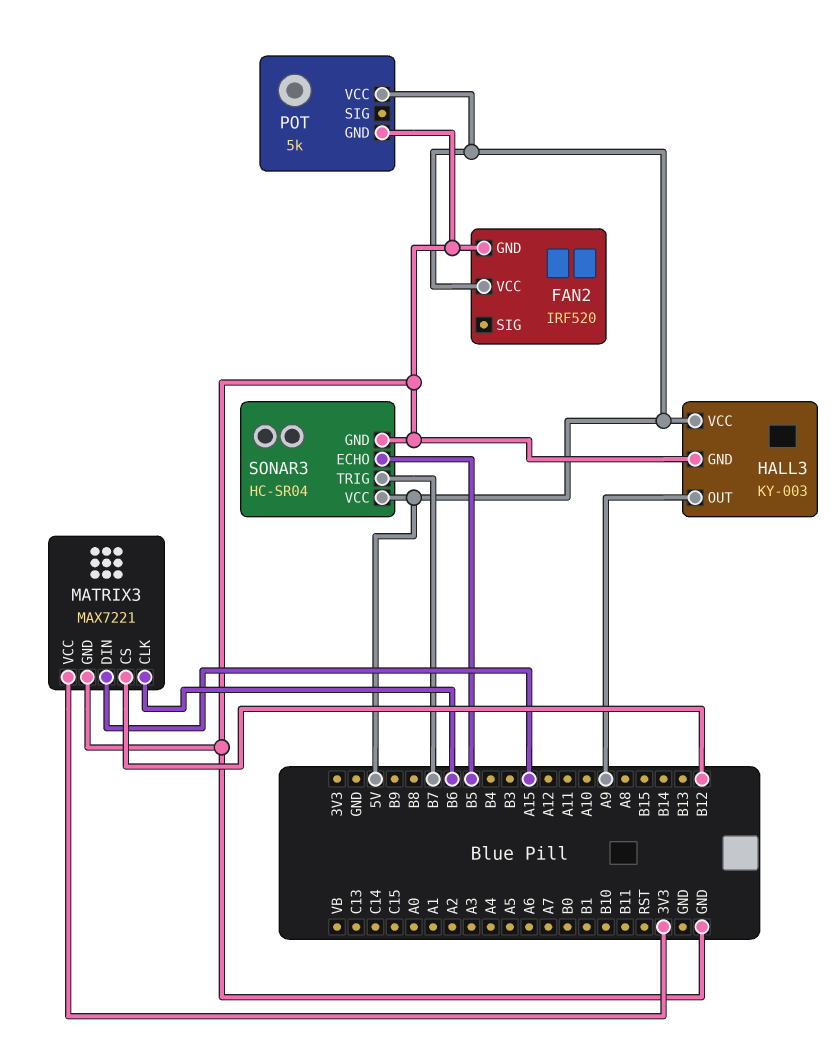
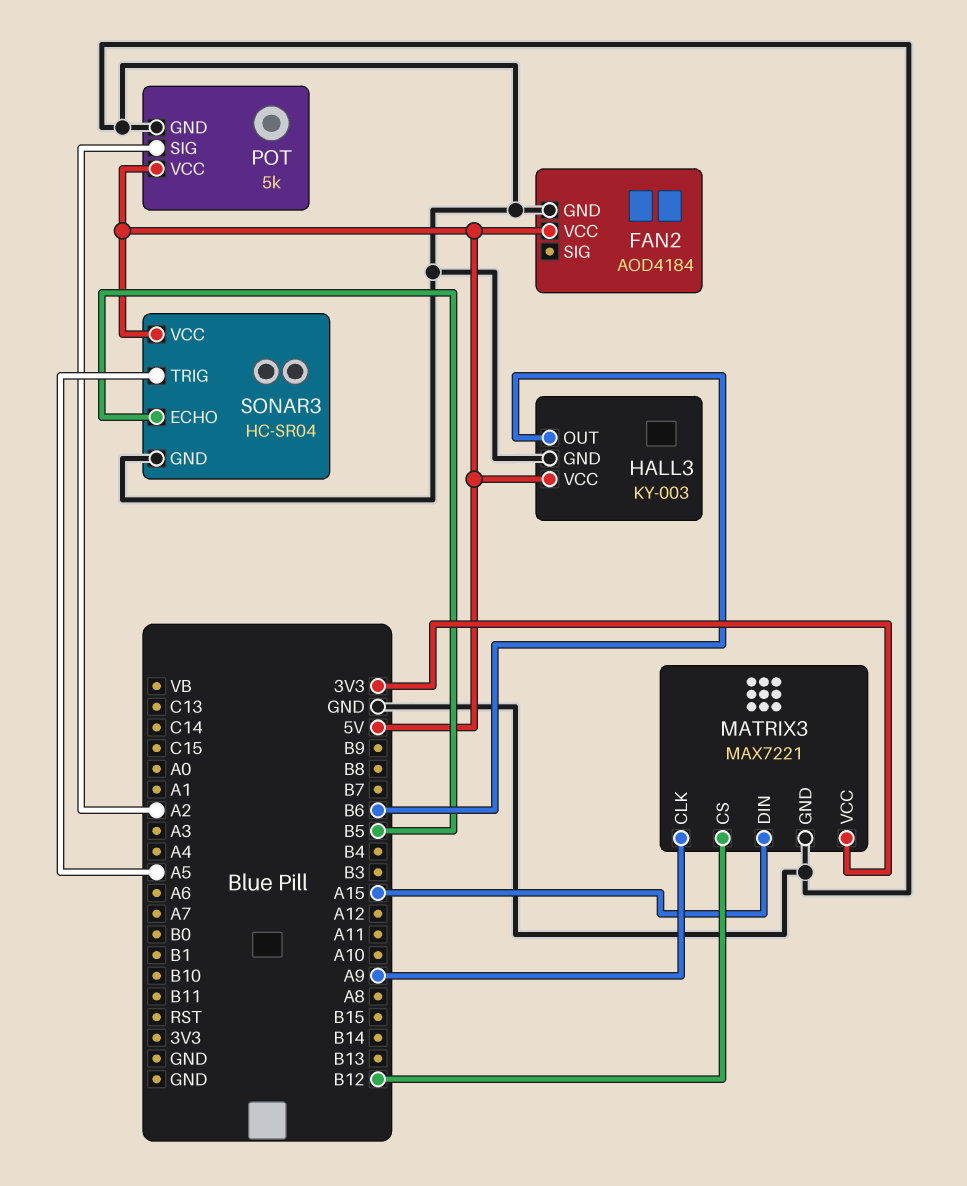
FAN2: IRF520 -> AOD4184
HALL3 pin OUT: A9 -> B6
MATRIX3 pin CLK: B6 -> A9
POT pin SIG: none -> A2
SONAR3 pin TRIG: B7 -> A5

